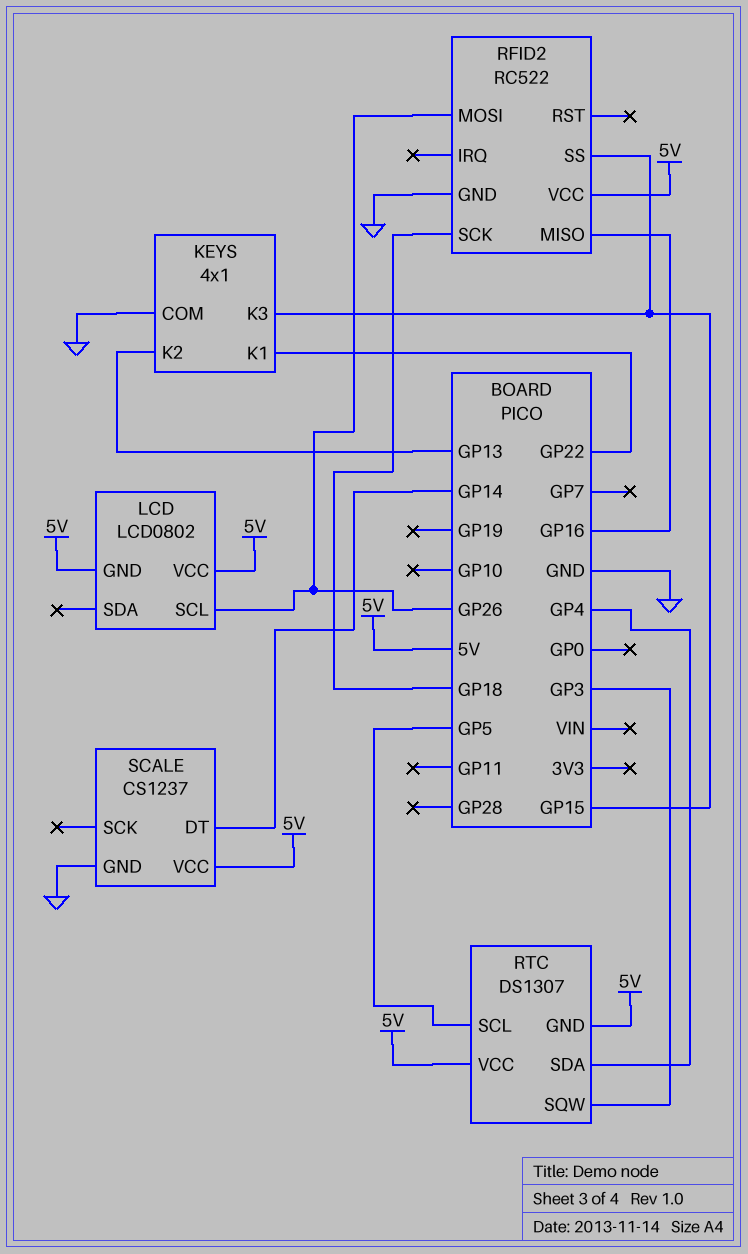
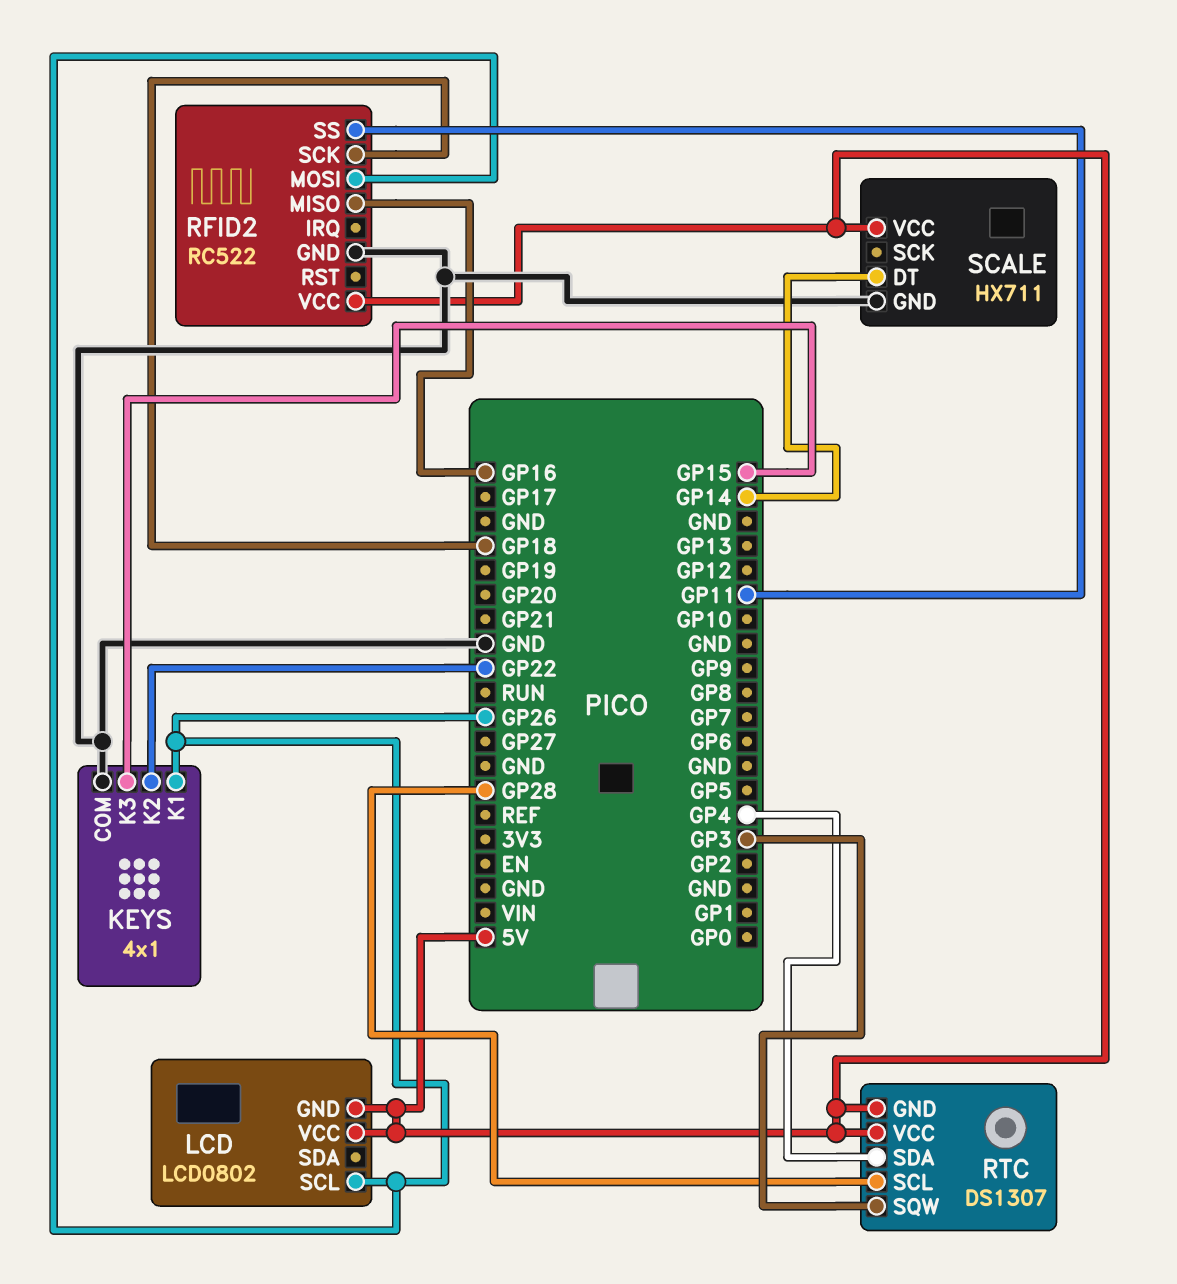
KEYS pin K1: GP22 -> GP26
KEYS pin K2: GP13 -> GP22
RFID2 pin SS: GP15 -> GP11
RTC pin SCL: GP5 -> GP28
SCALE: CS1237 -> HX711

